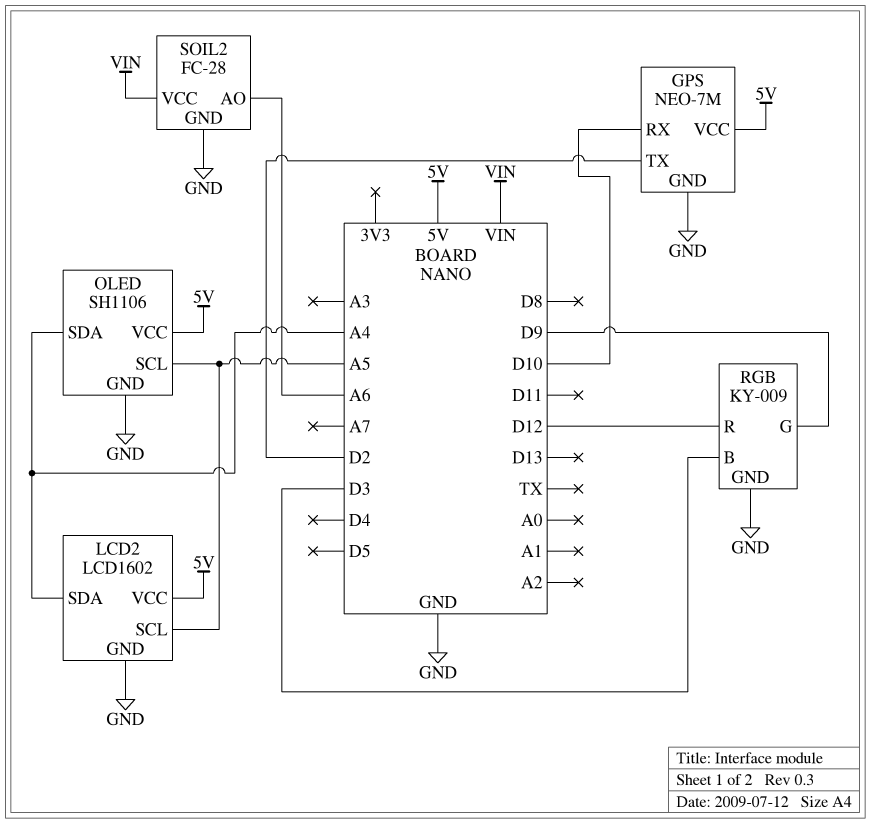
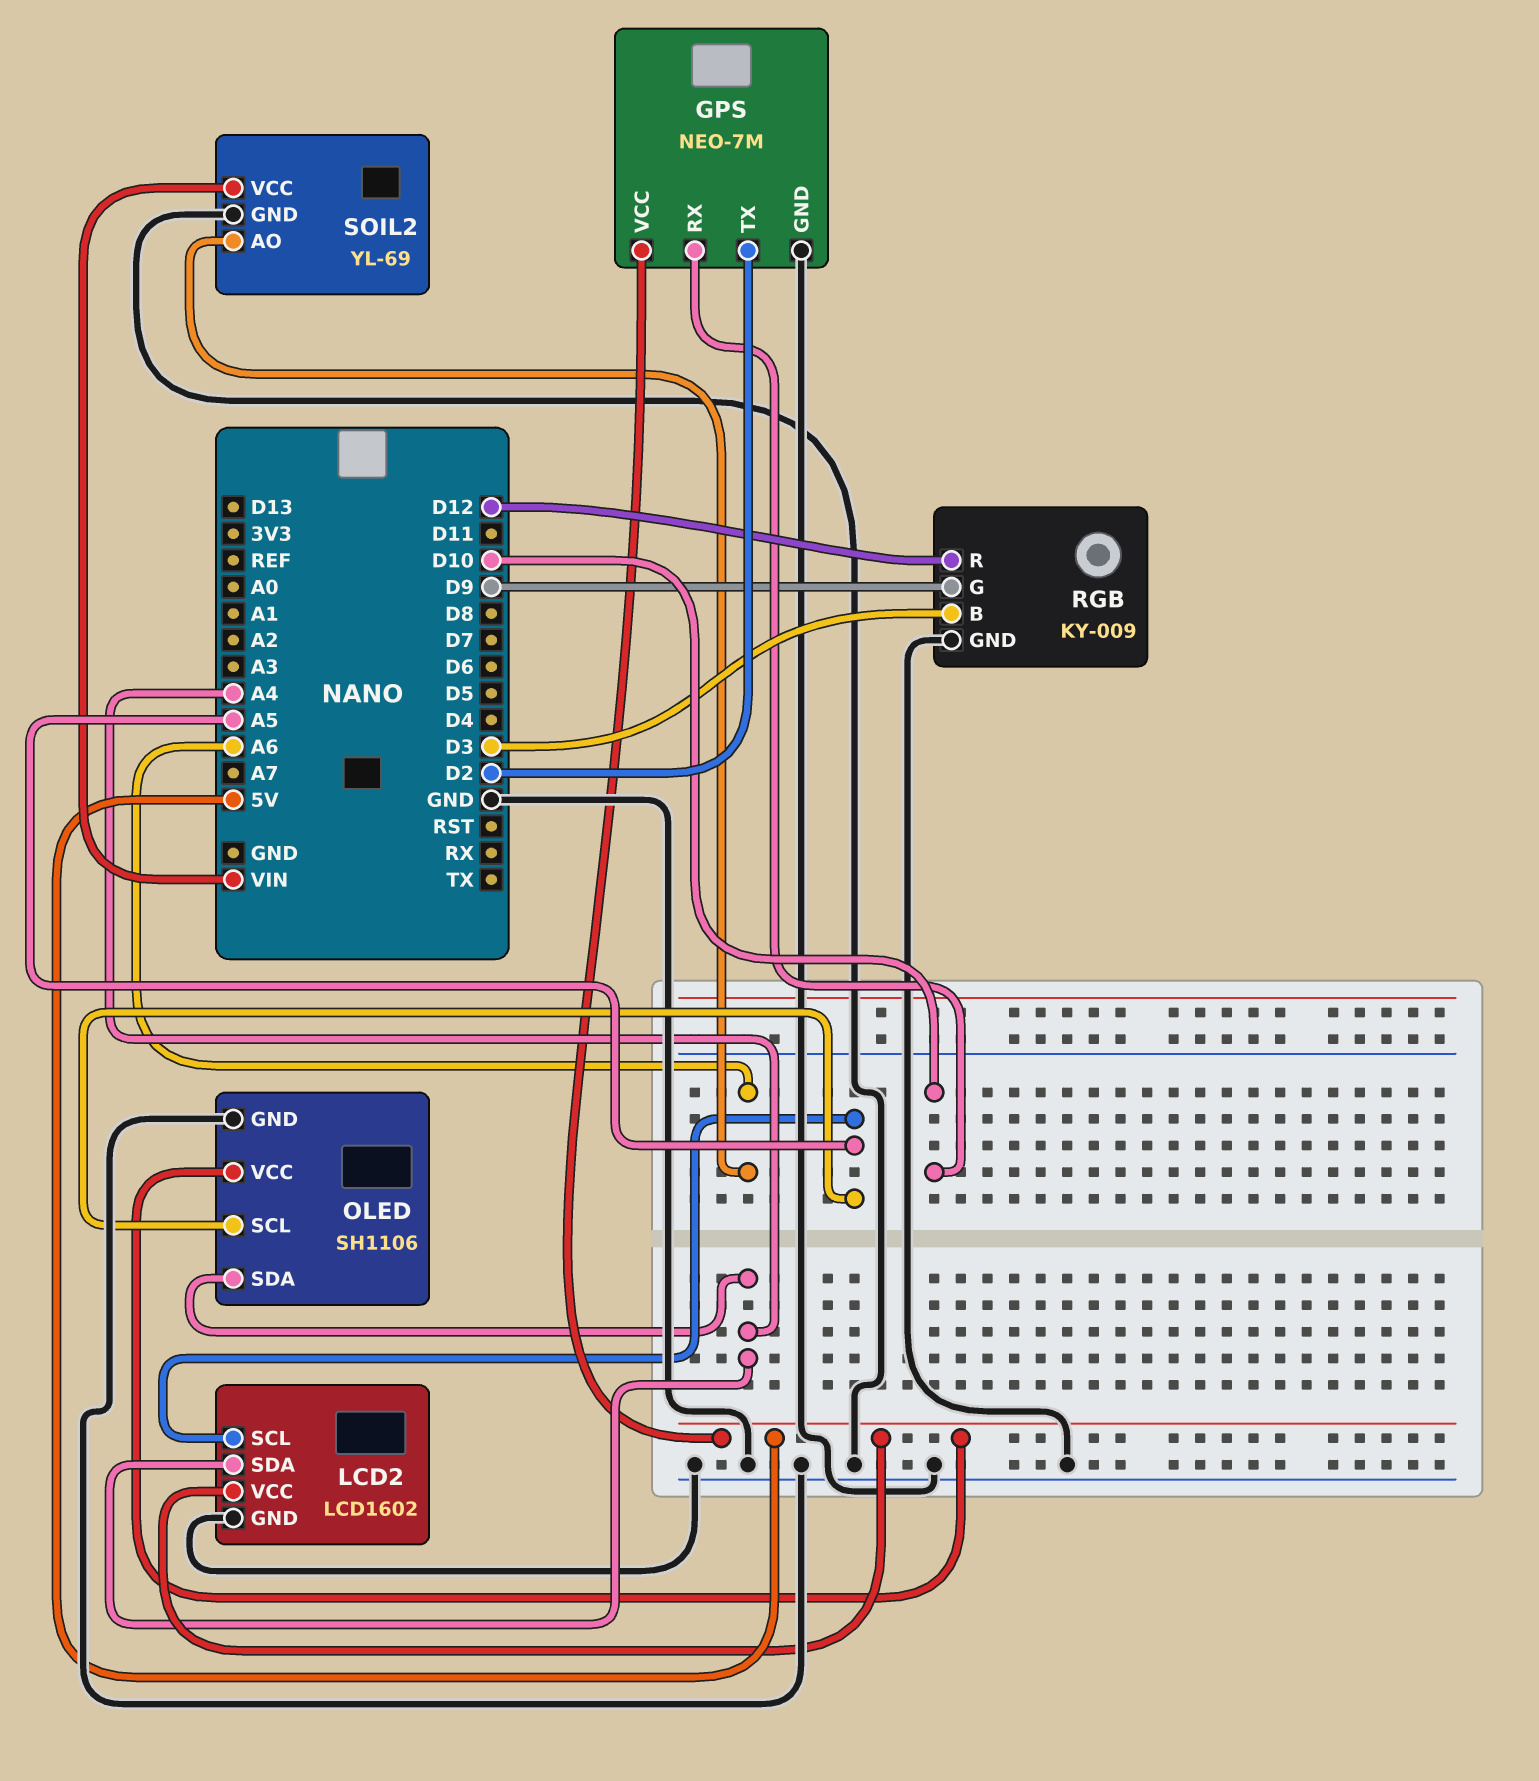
SOIL2: FC-28 -> YL-69

